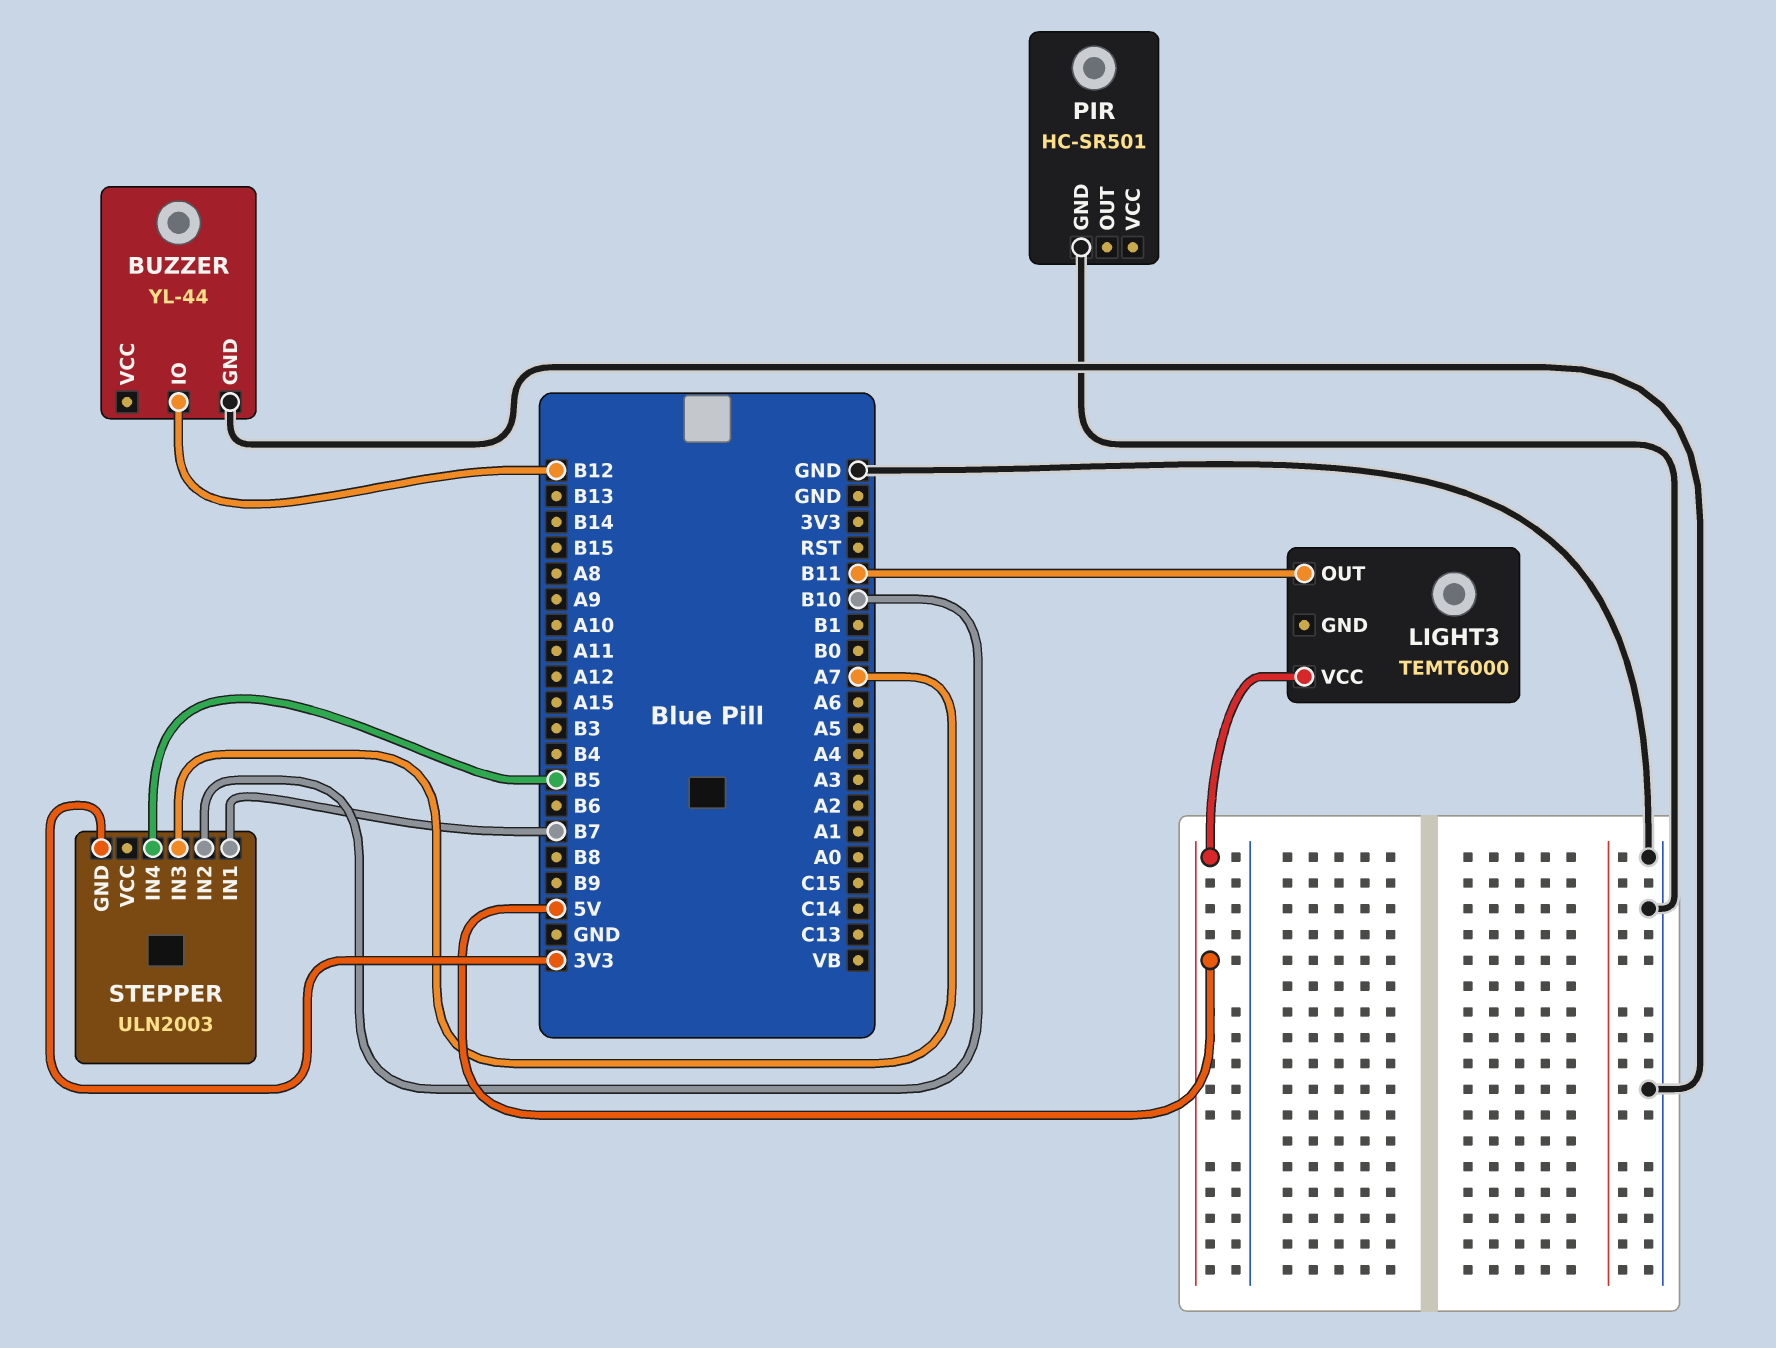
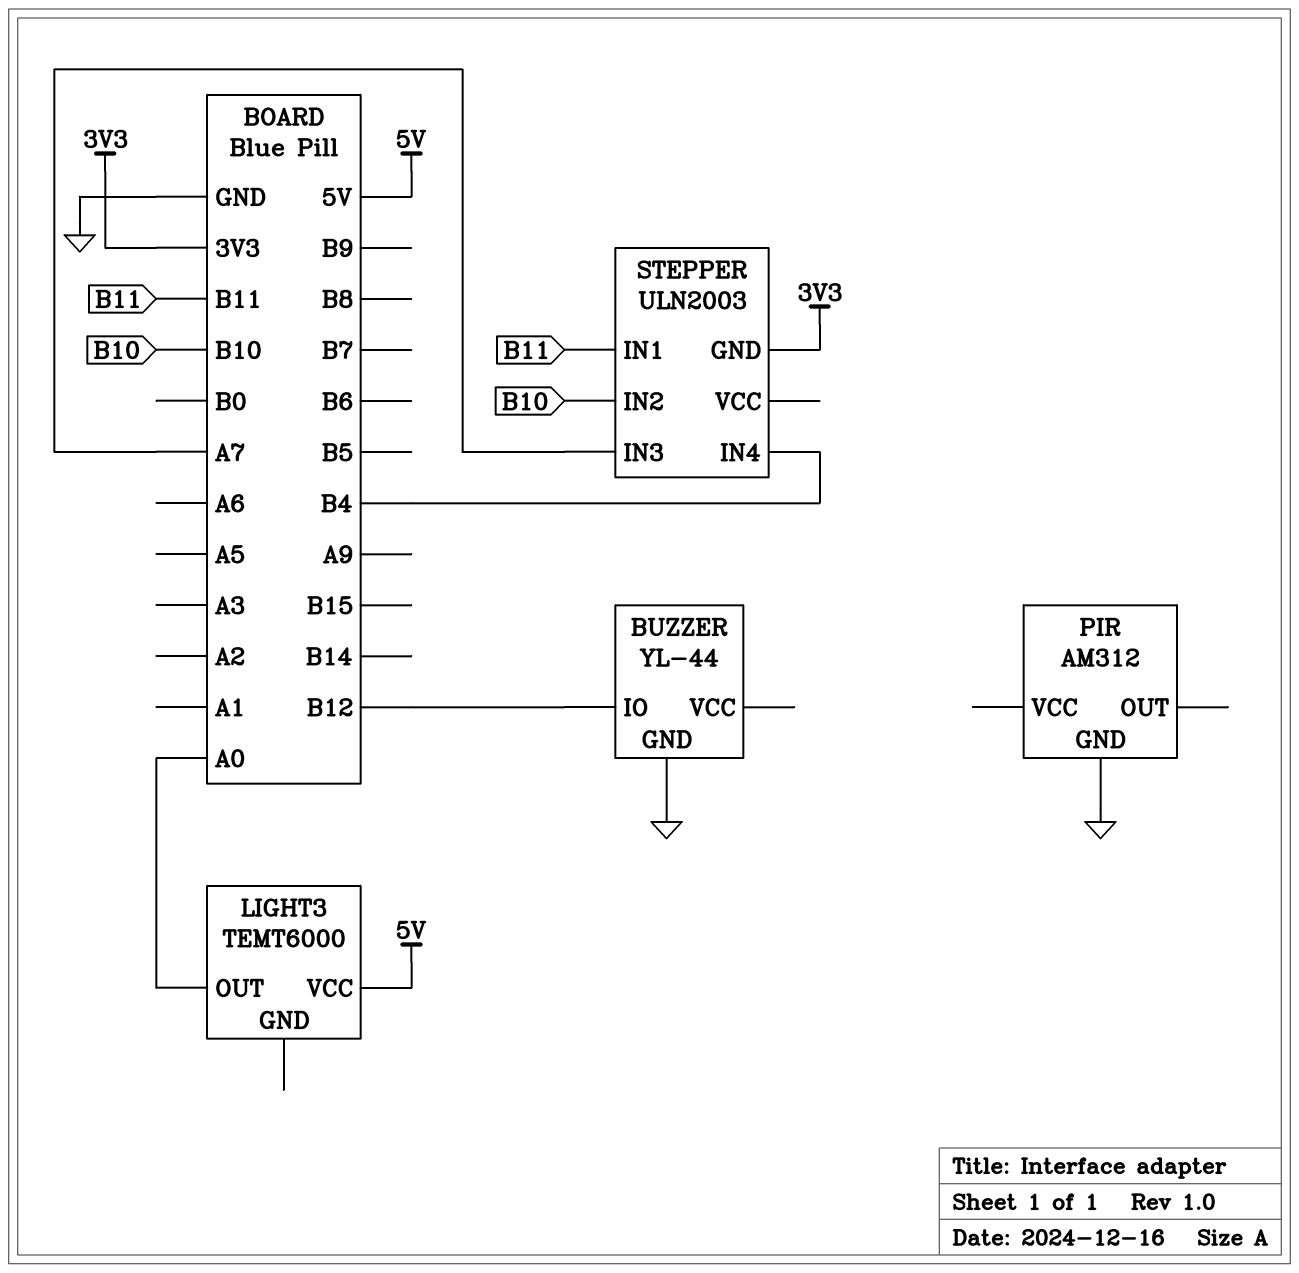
LIGHT3 pin OUT: B11 -> A0
PIR: HC-SR501 -> AM312
STEPPER pin IN1: B7 -> B11
STEPPER pin IN4: B5 -> B4

